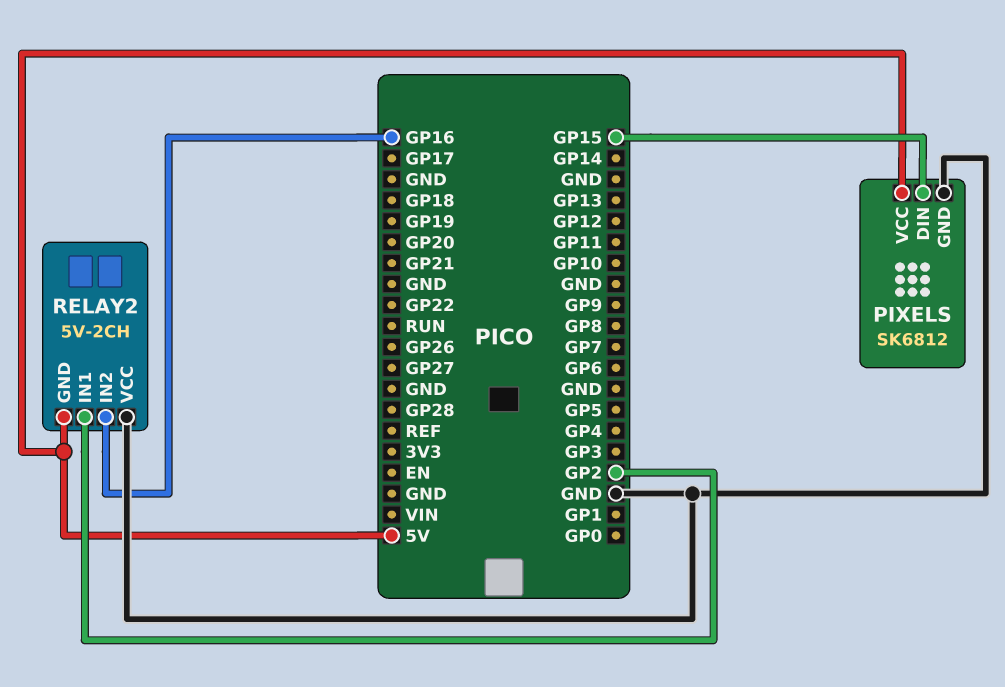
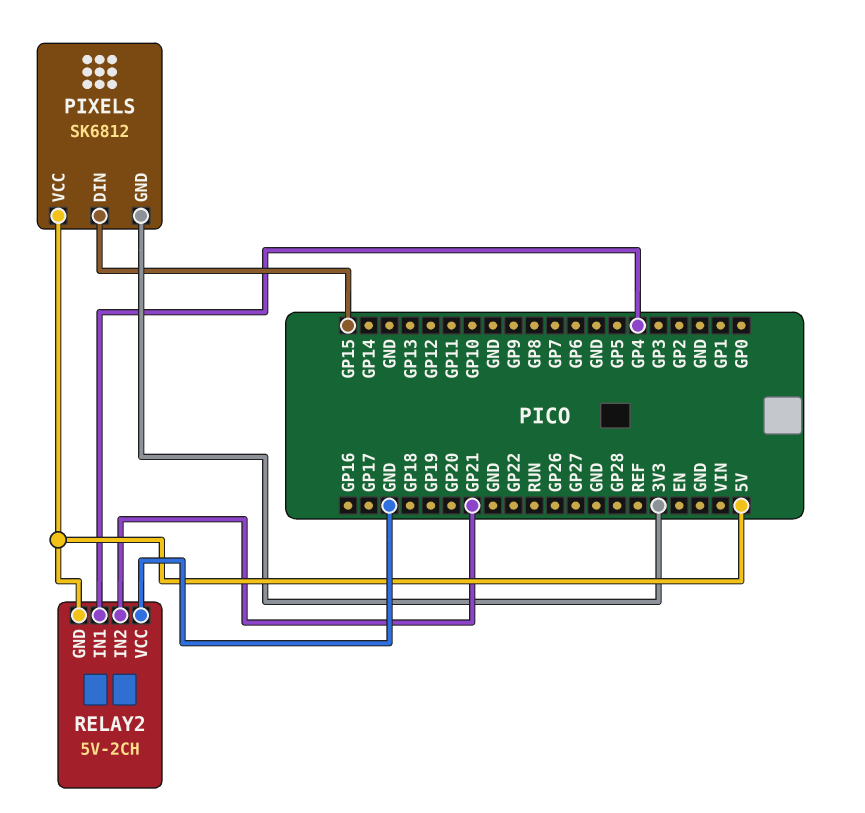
PIXELS pin GND: GND -> 3V3
RELAY2 pin IN1: GP2 -> GP4
RELAY2 pin IN2: GP16 -> GP21

